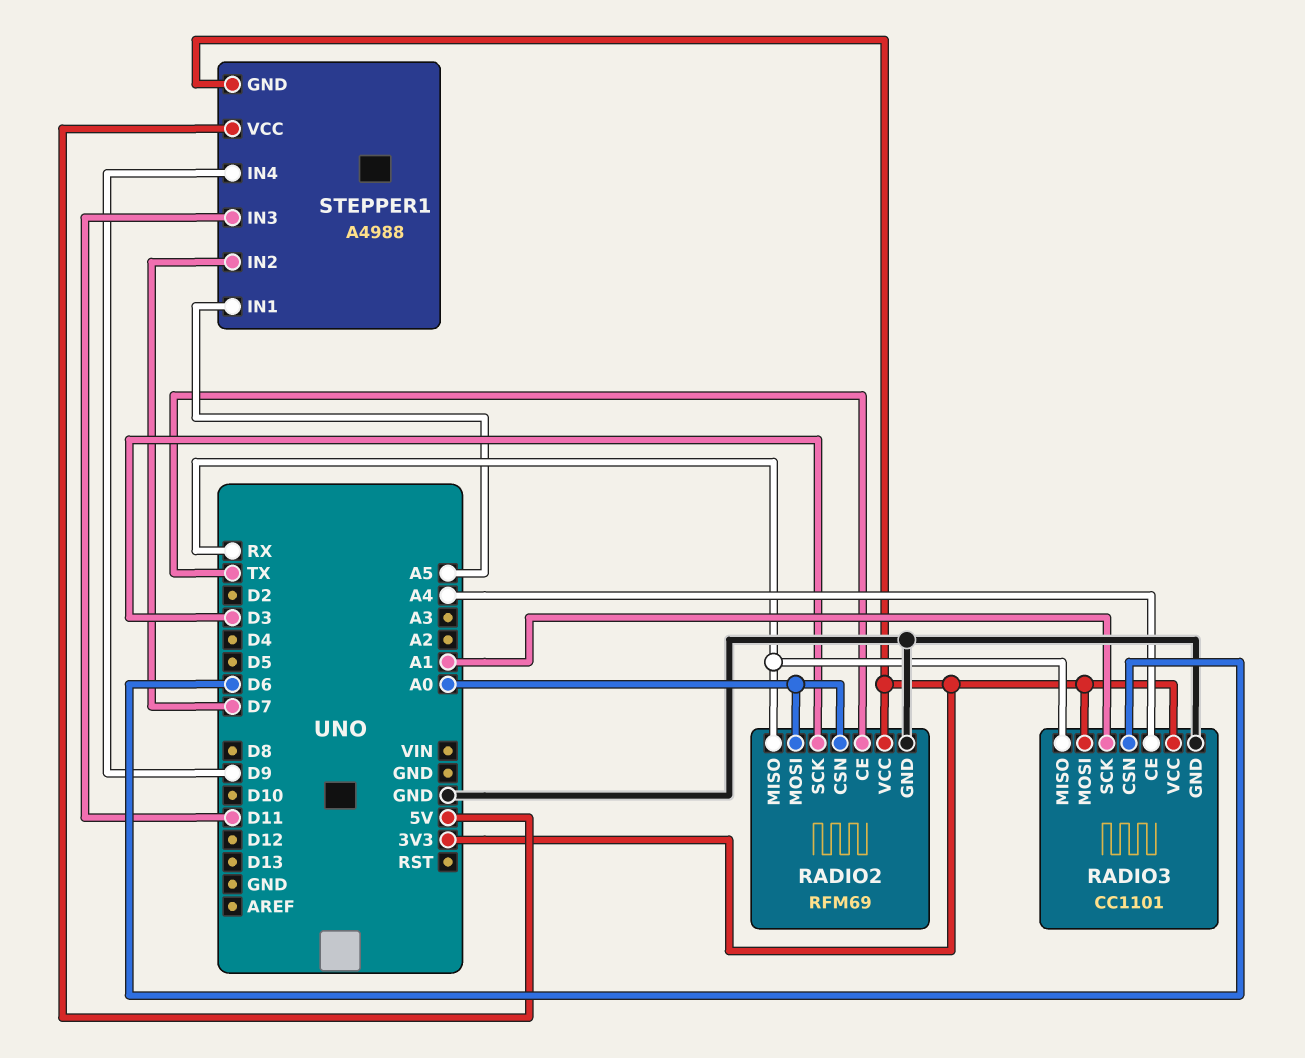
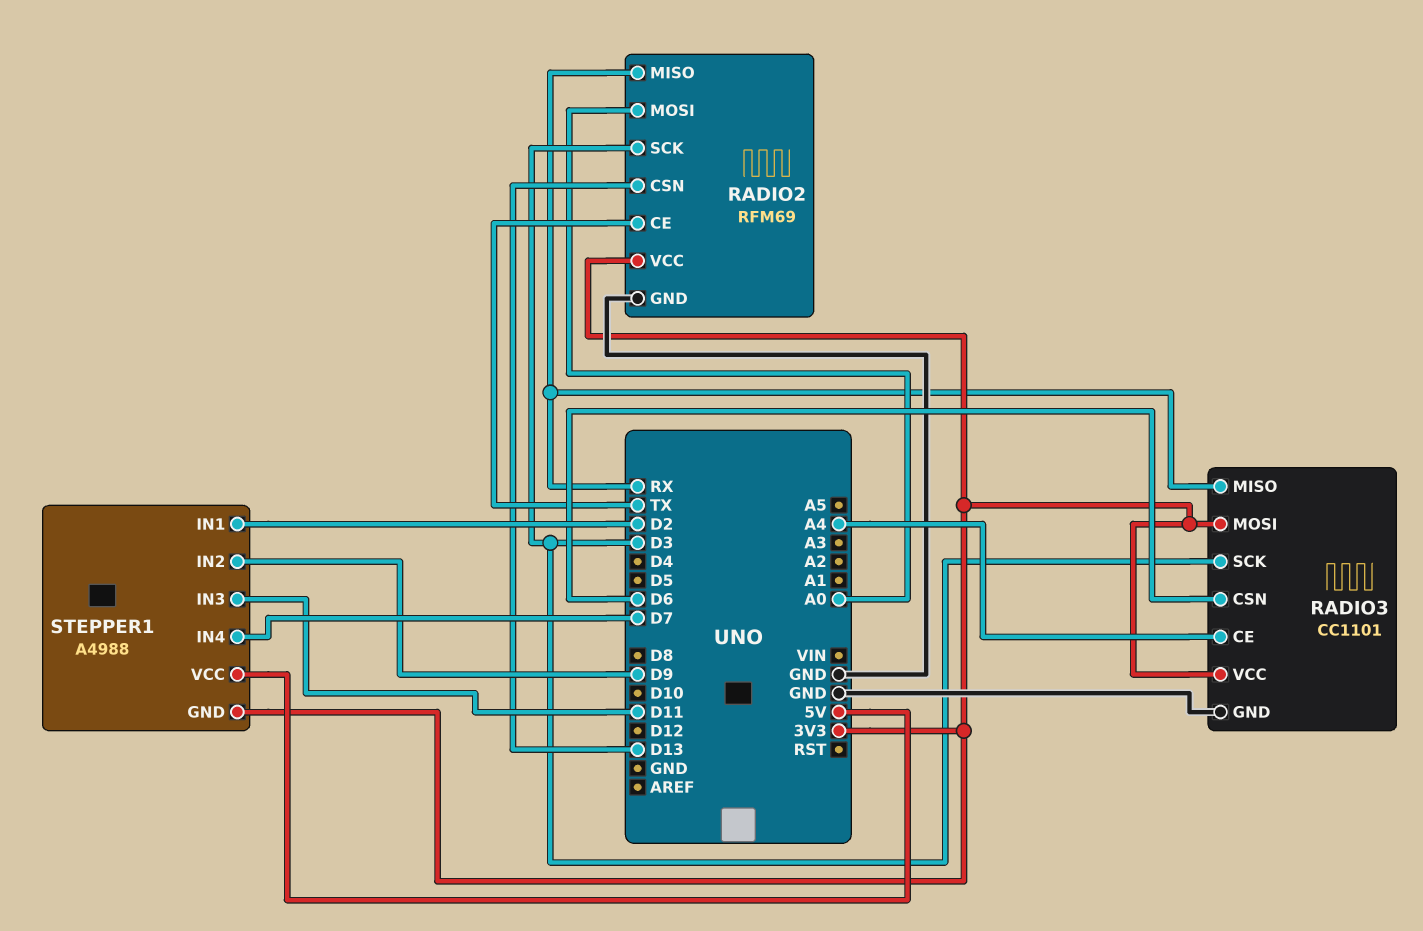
RADIO2 pin CSN: A0 -> D13
RADIO3 pin SCK: A1 -> D3
STEPPER1 pin IN1: A5 -> D2
STEPPER1 pin IN2: D7 -> D9
STEPPER1 pin IN4: D9 -> D7

